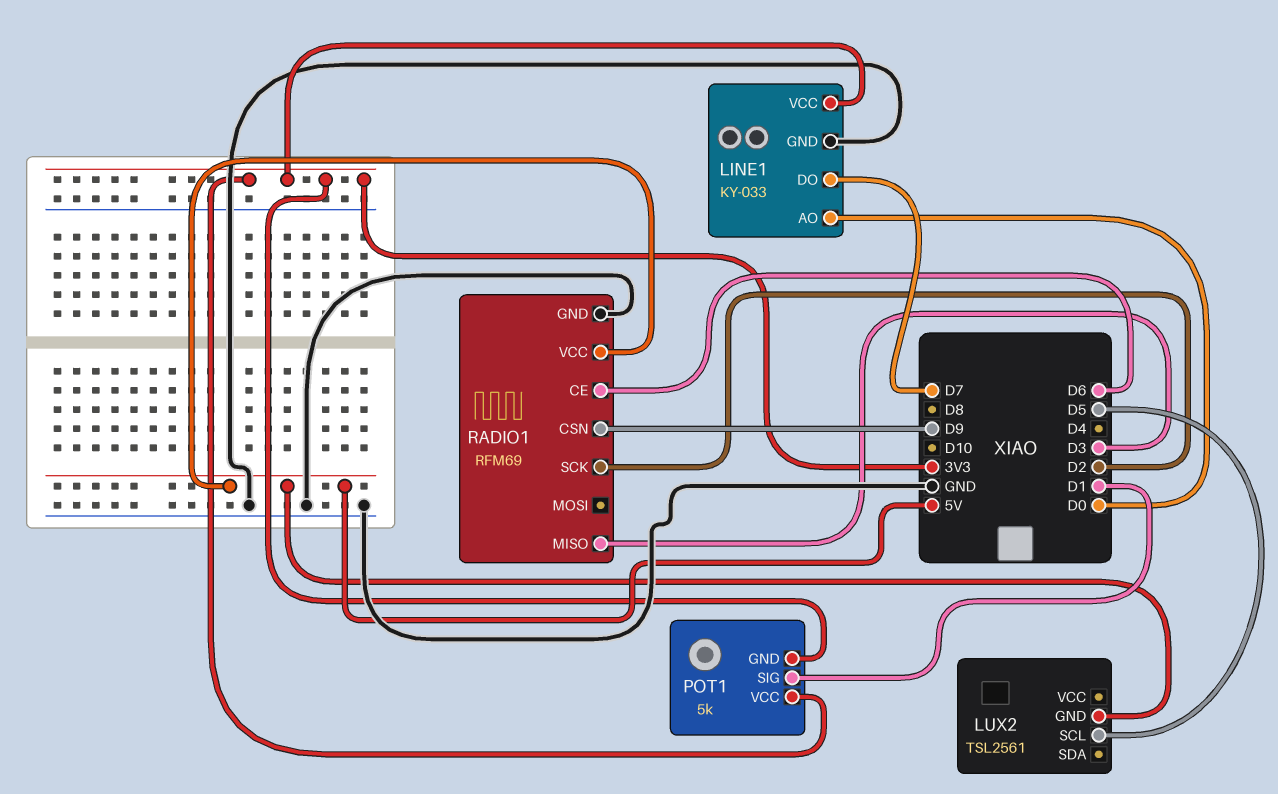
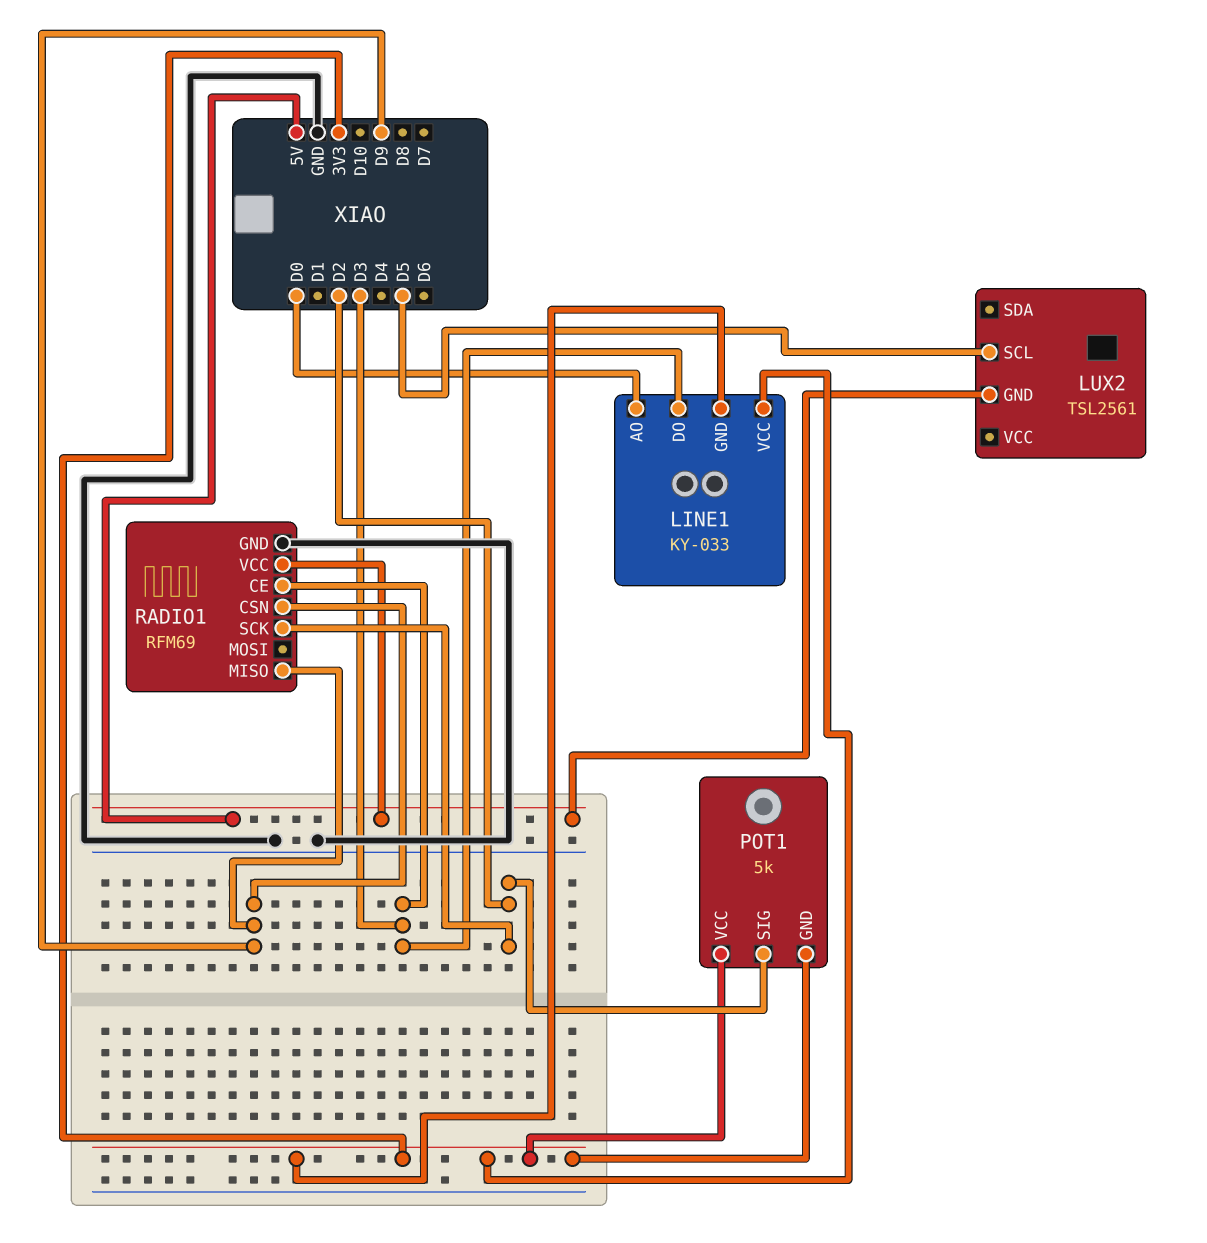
LINE1 pin DO: D7 -> D3
LINE1 pin GND: GND -> 3V3
POT1 pin SIG: D1 -> D2
RADIO1 pin CE: D6 -> D3
RADIO1 pin MISO: D3 -> D9

